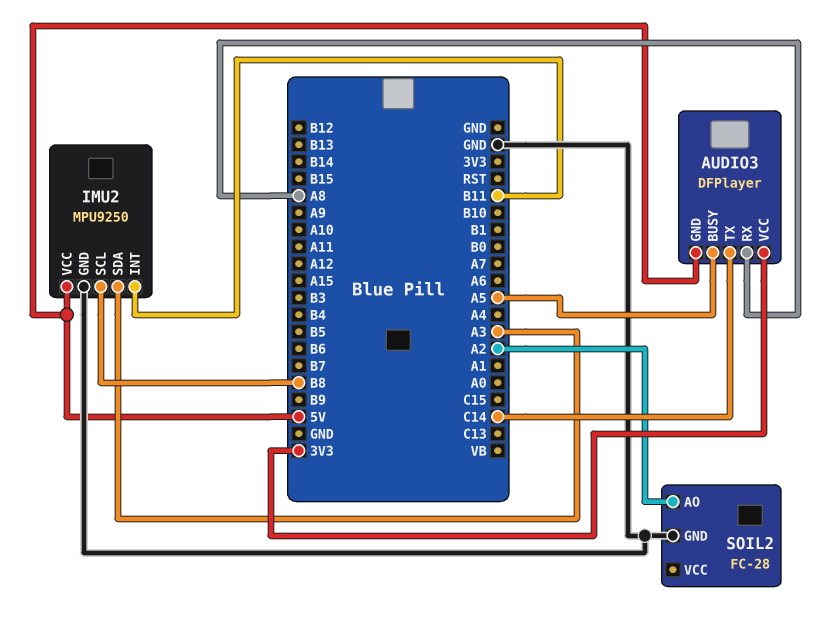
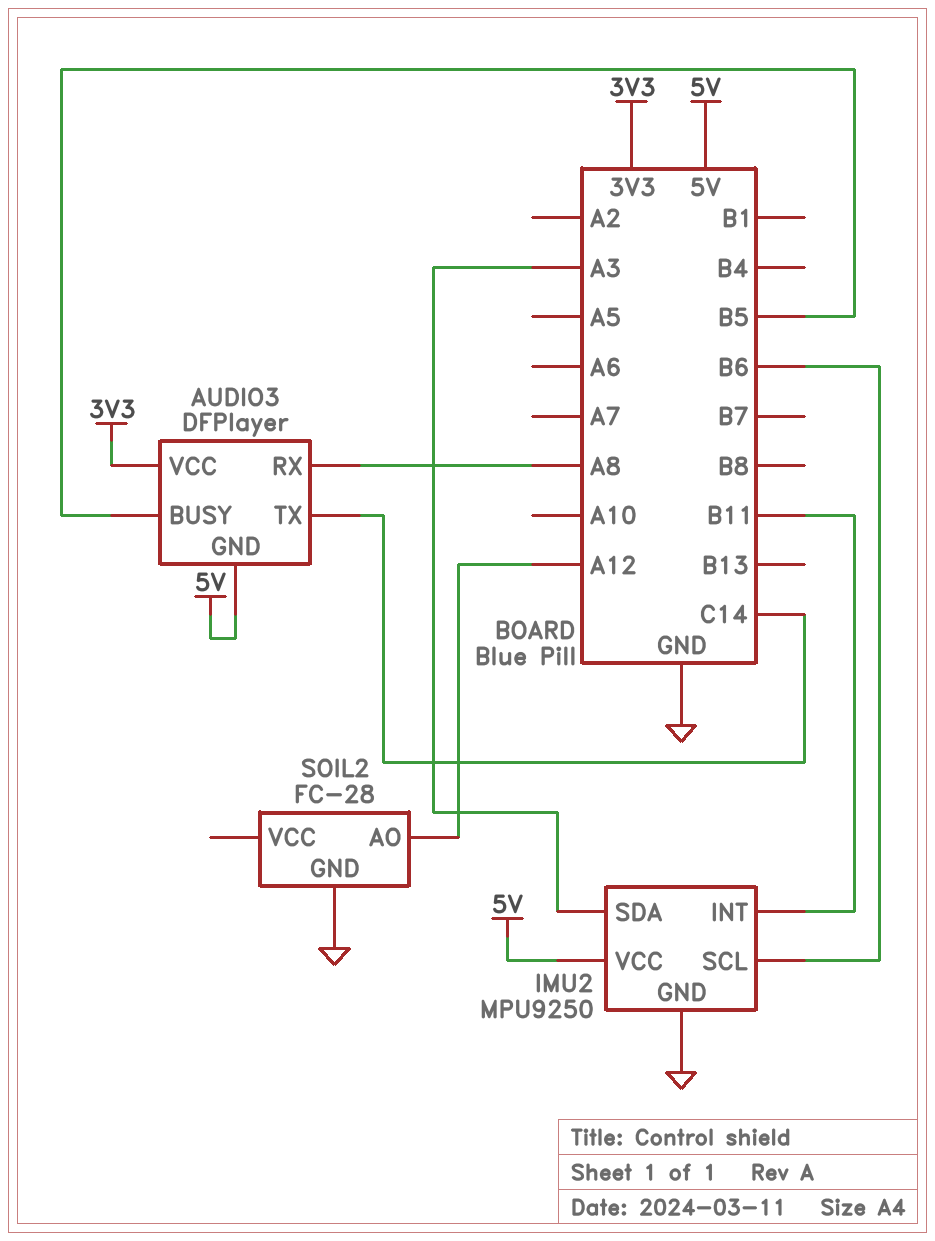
AUDIO3 pin BUSY: A5 -> B5
IMU2 pin SCL: B8 -> B6
SOIL2 pin AO: A2 -> A12

